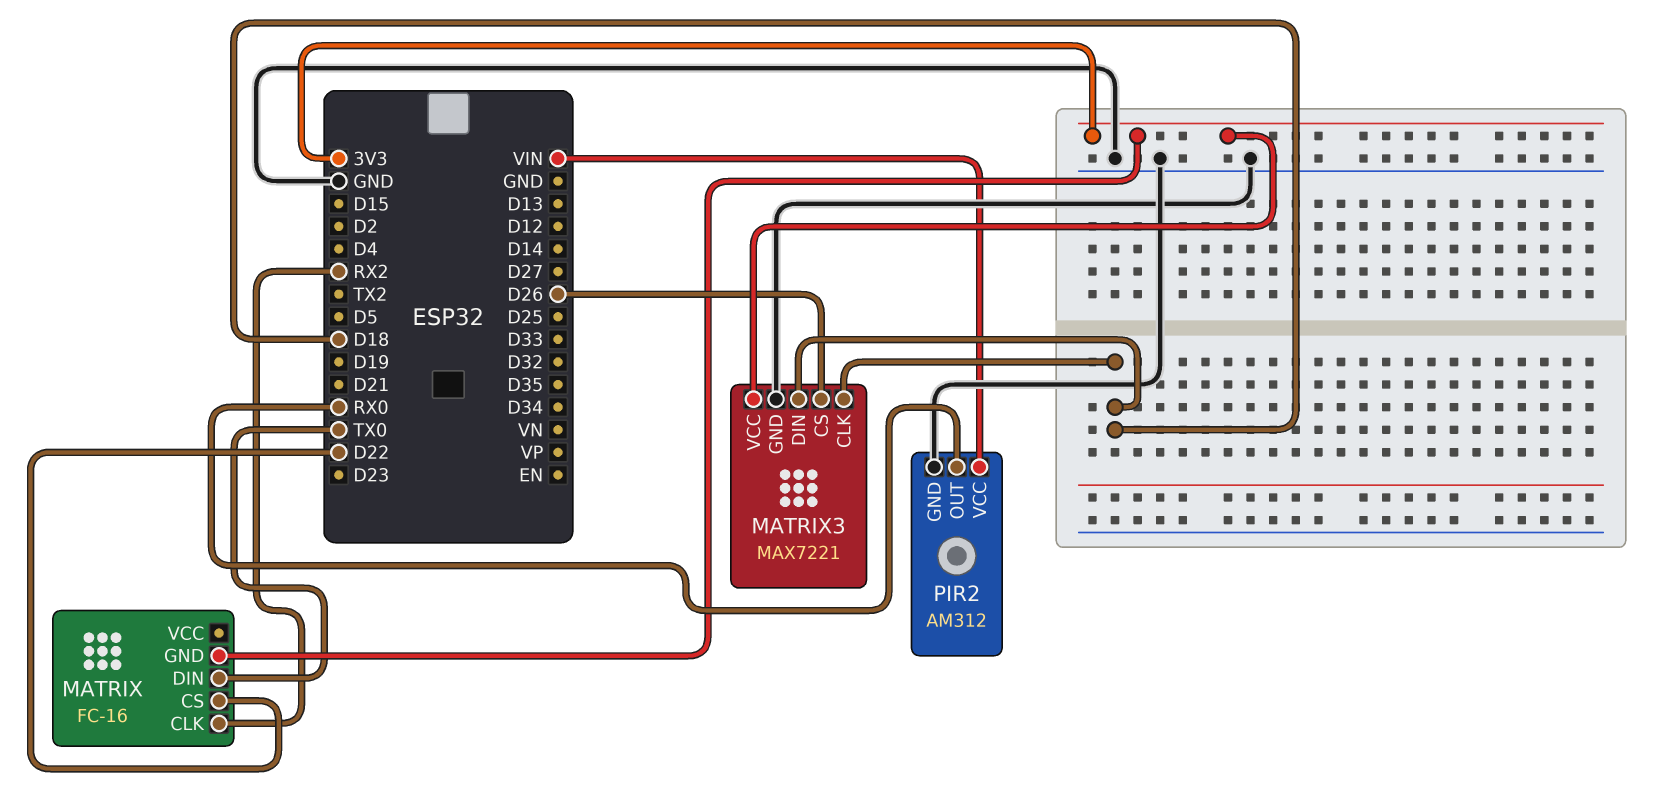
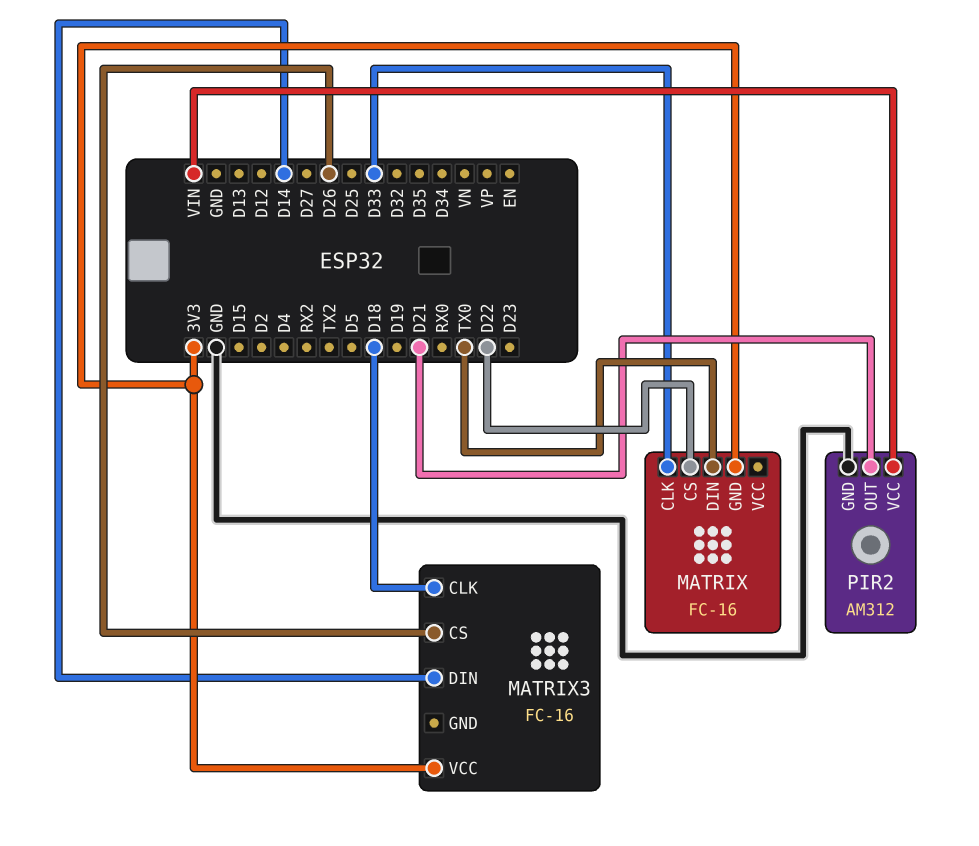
MATRIX pin CLK: RX2 -> D33
MATRIX3: MAX7221 -> FC-16
MATRIX3 pin DIN: D18 -> D14
MATRIX3 pin GND: GND -> none
PIR2 pin OUT: RX0 -> D21

